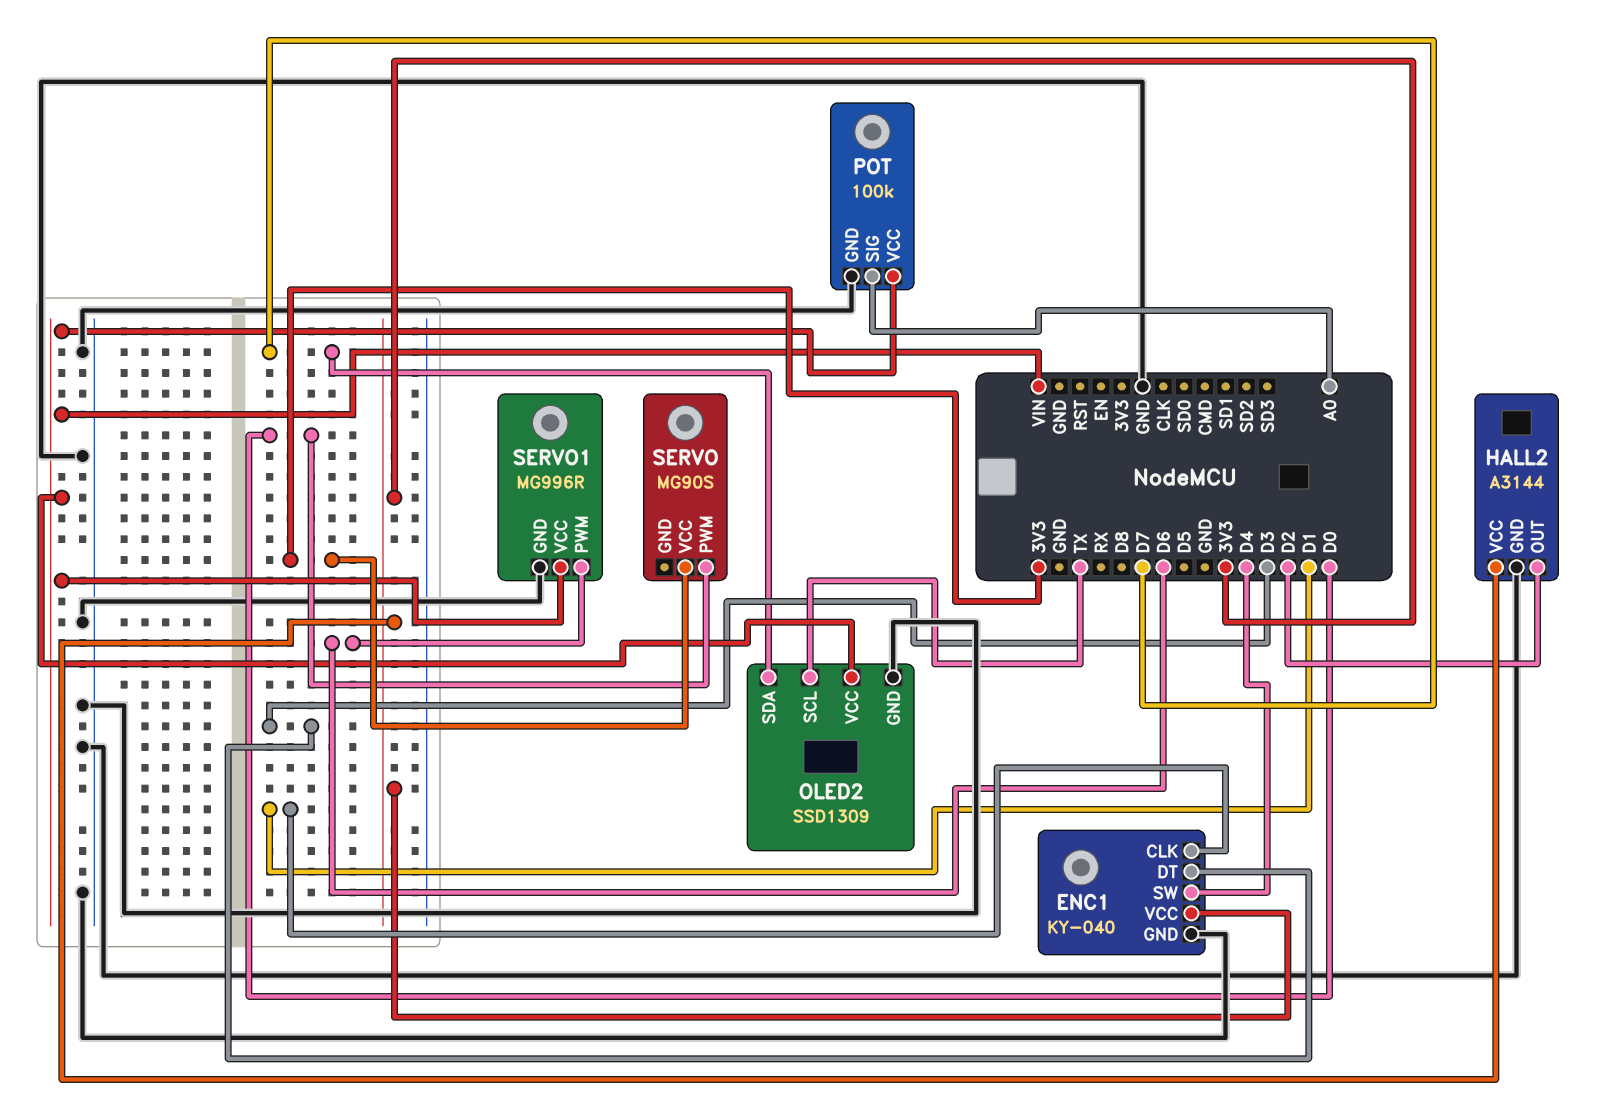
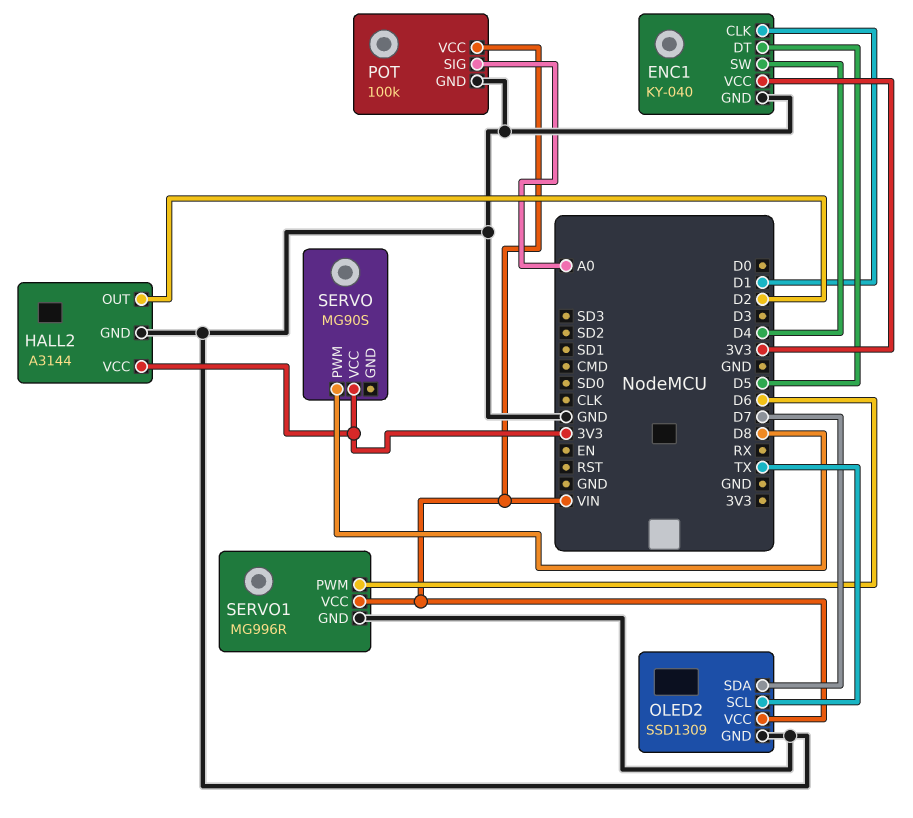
ENC1 pin DT: D3 -> D5
SERVO pin PWM: D0 -> D8

